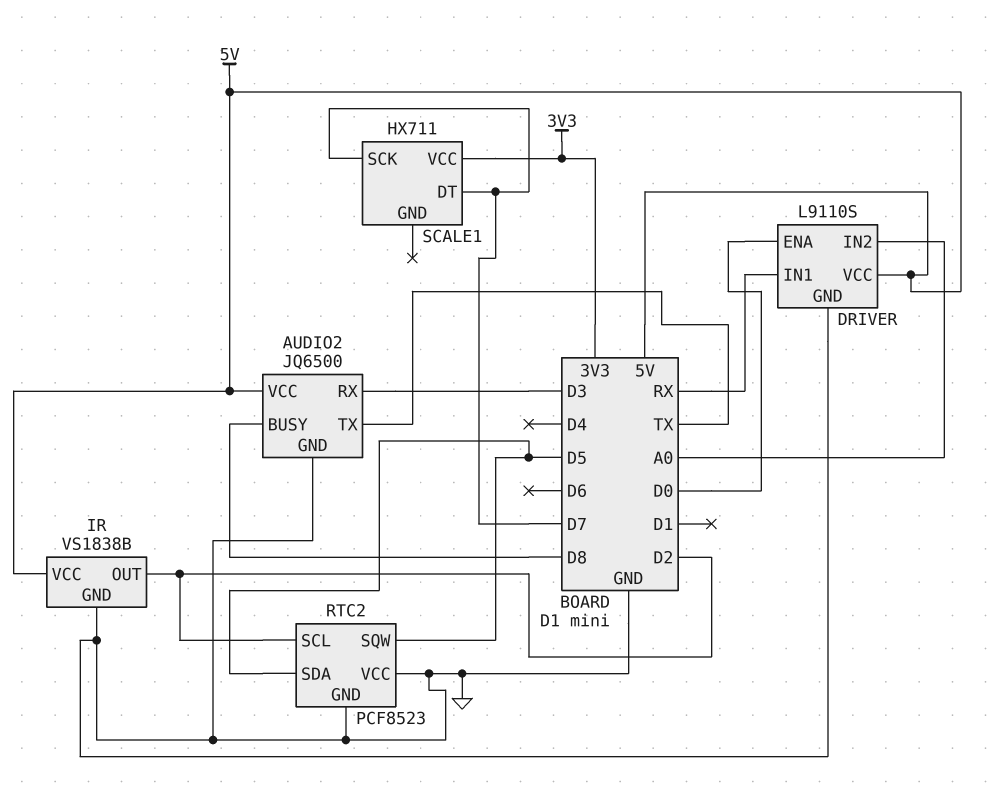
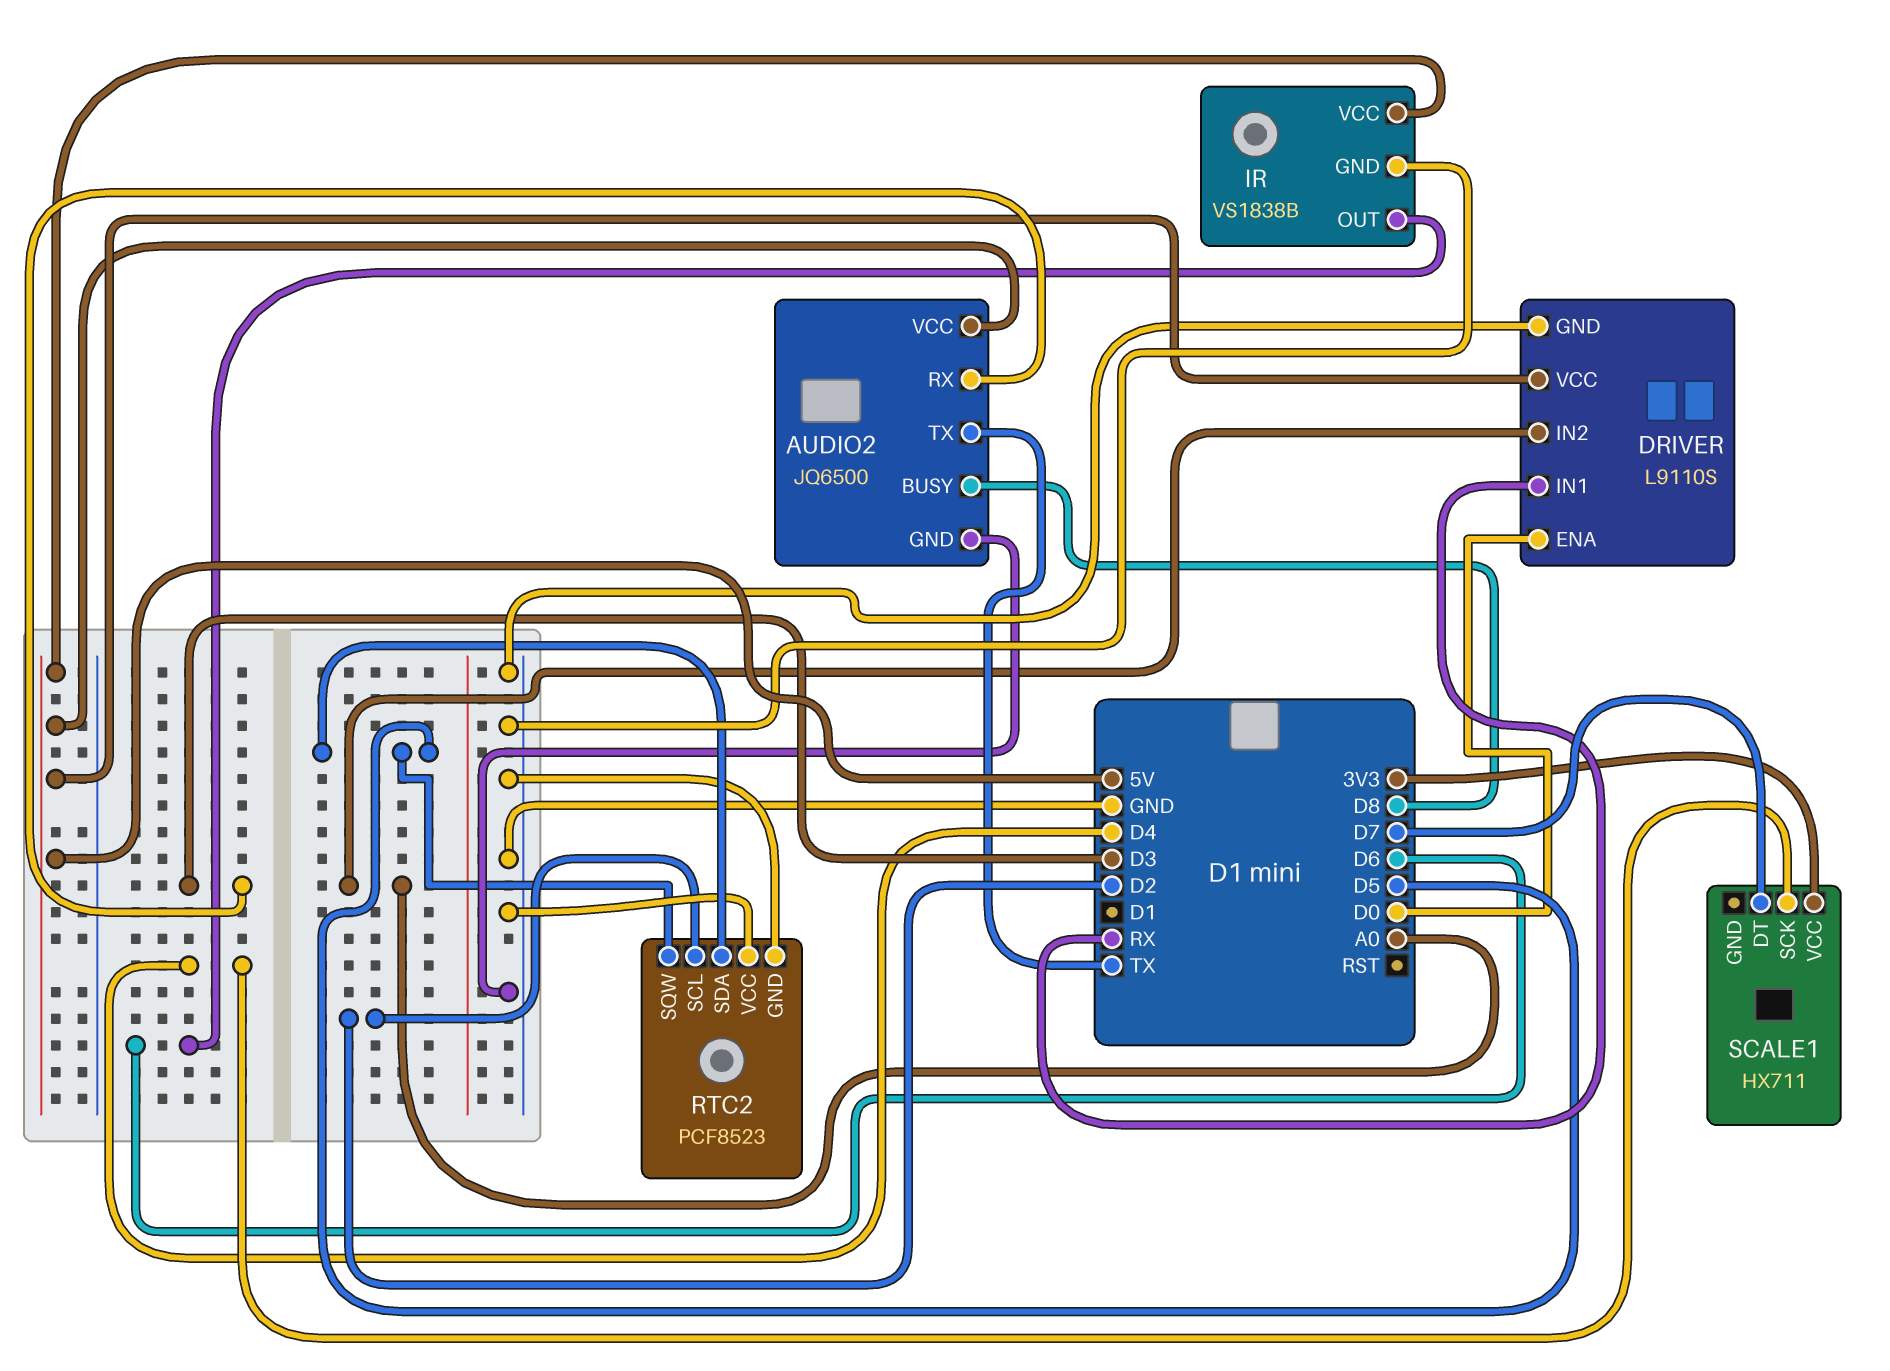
IR pin OUT: D2 -> D6
SCALE1 pin SCK: D7 -> D4

